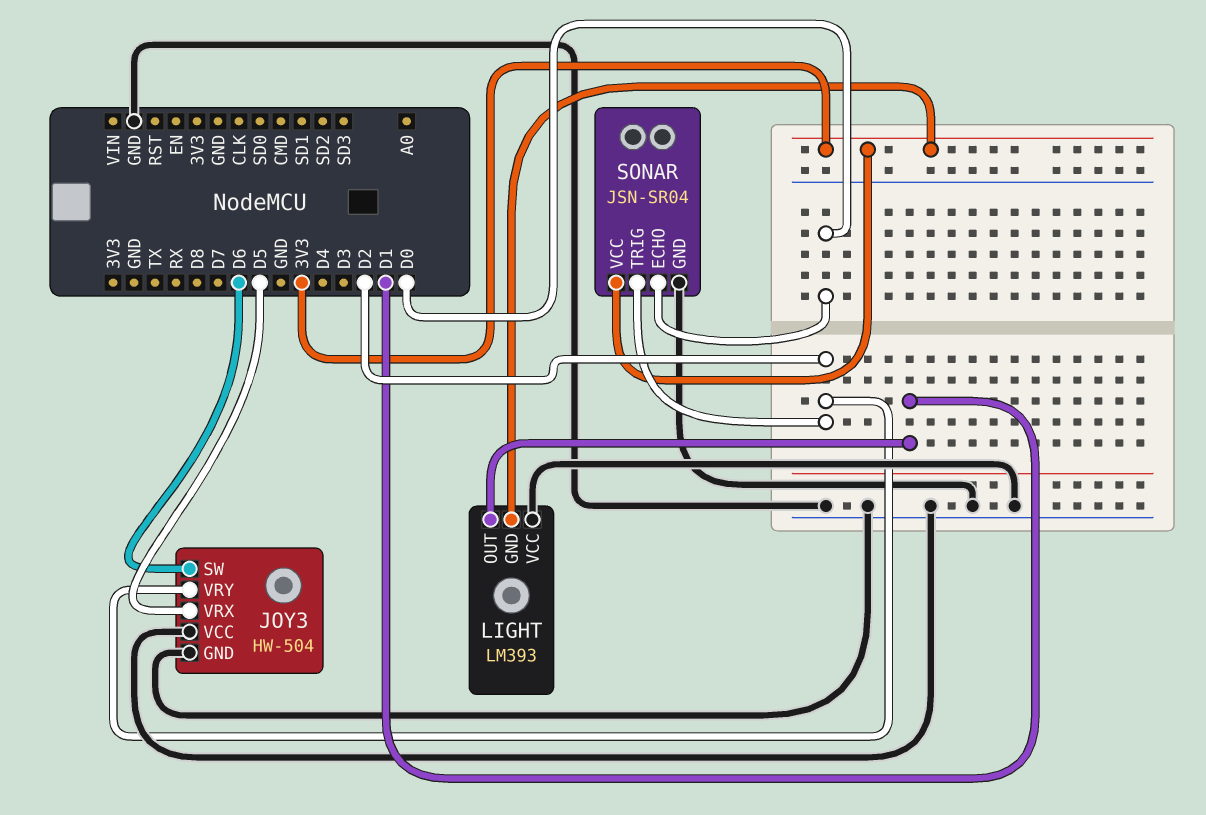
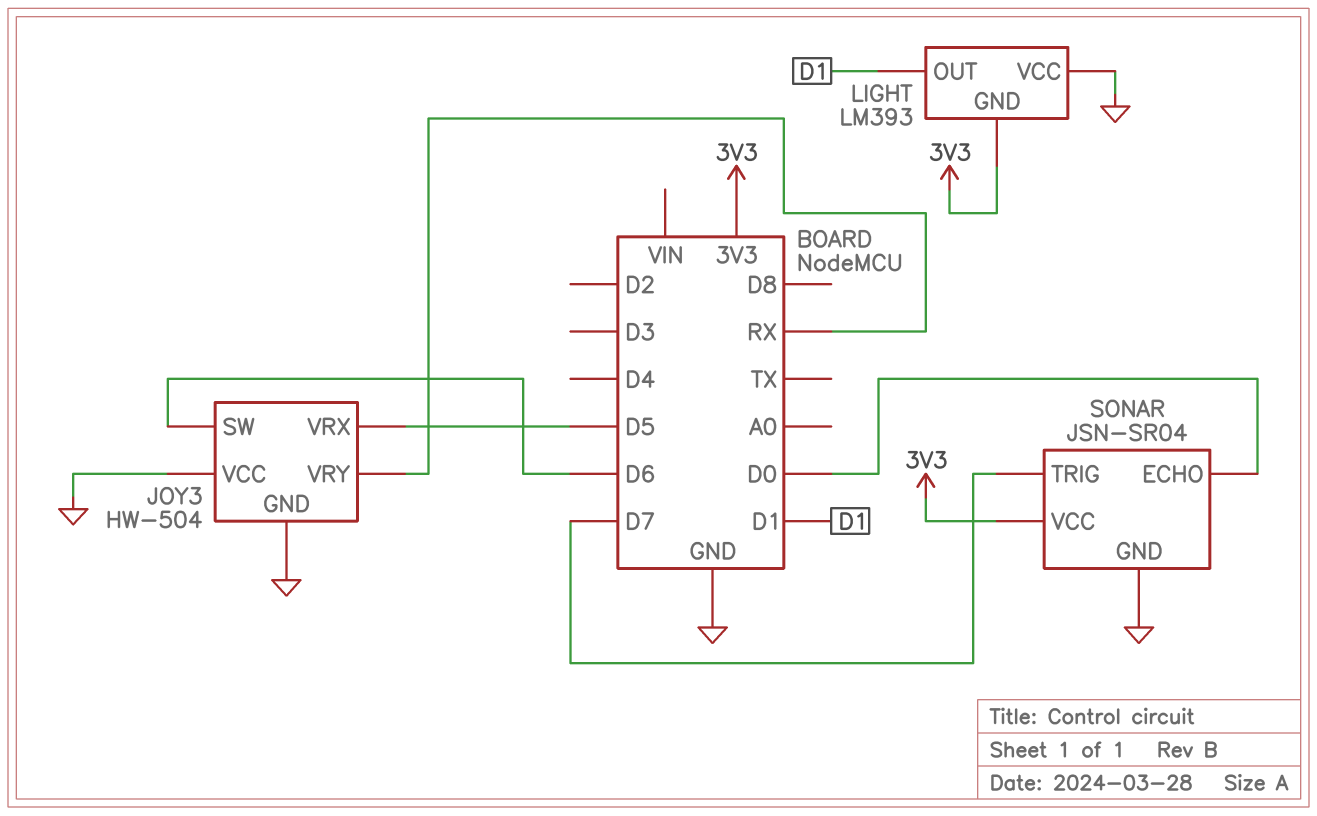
JOY3 pin VRY: D2 -> RX
SONAR pin TRIG: D2 -> D7

